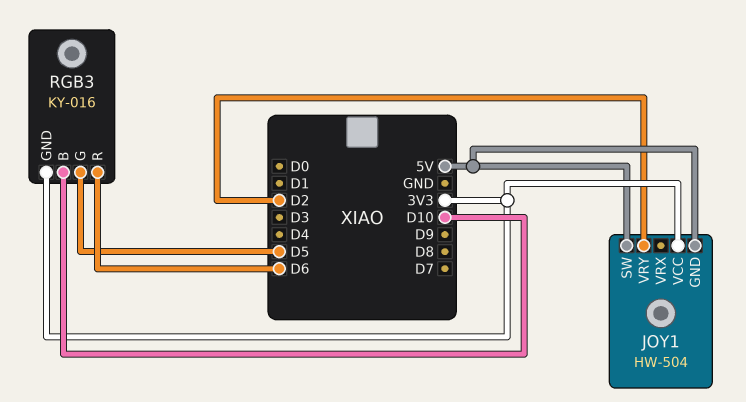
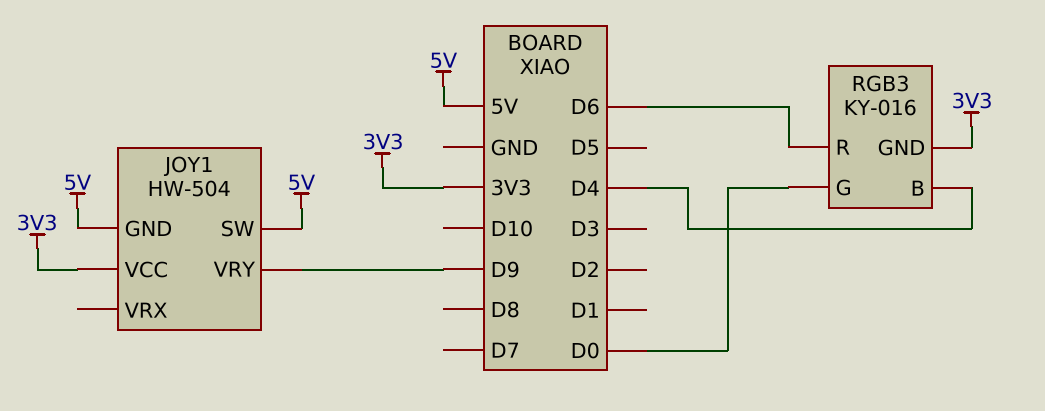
JOY1 pin VRY: D2 -> D9
RGB3 pin B: D10 -> D4
RGB3 pin G: D5 -> D0

